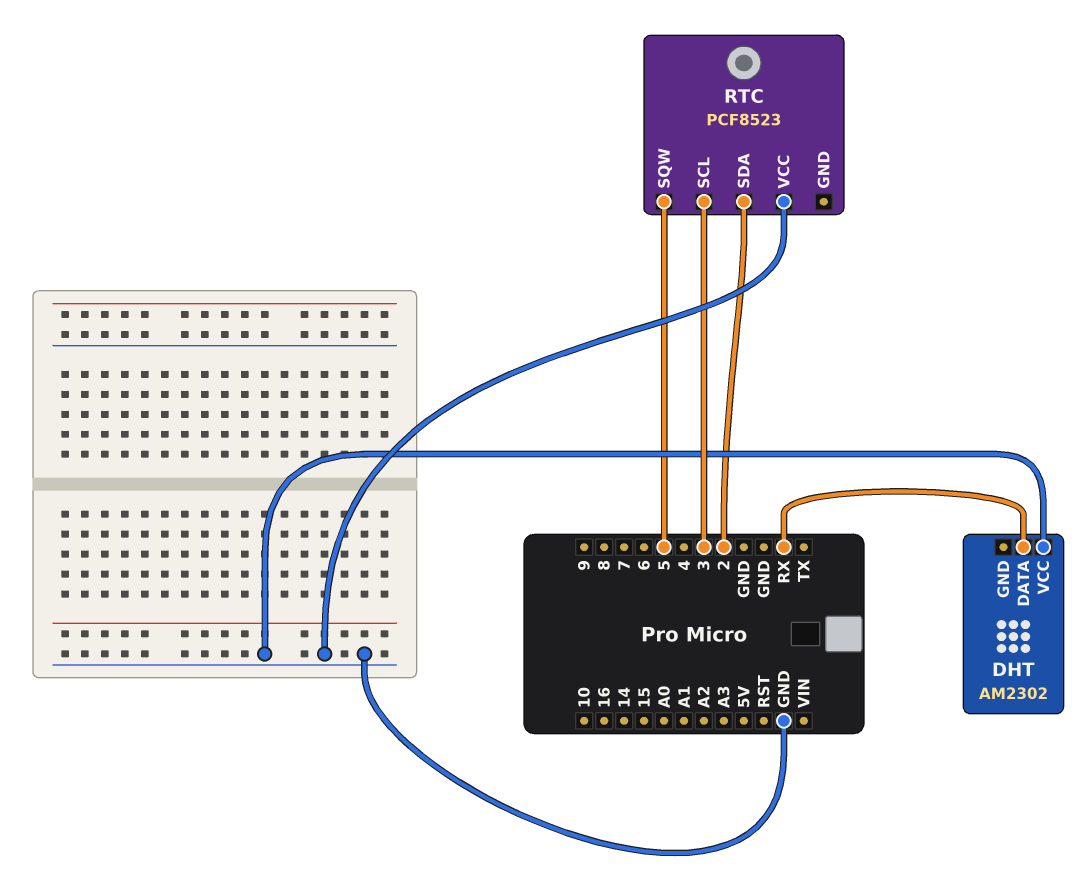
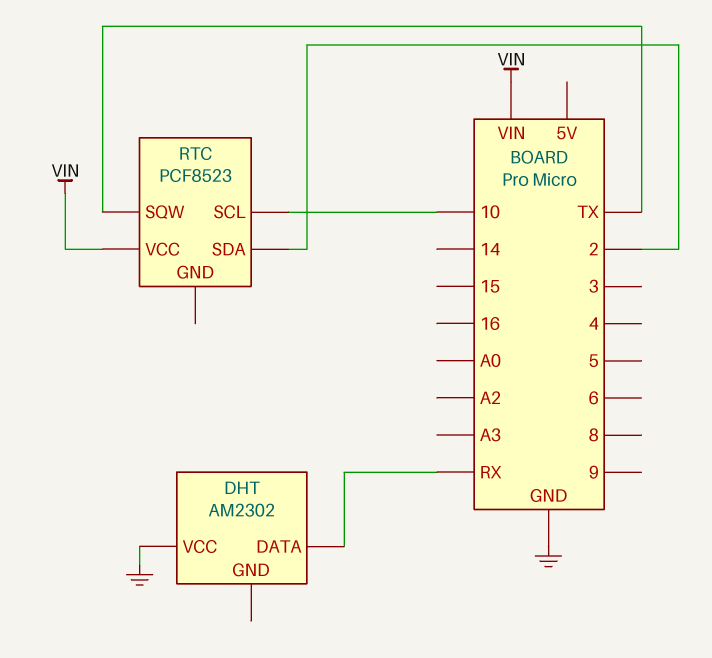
RTC pin SCL: 3 -> 10
RTC pin SQW: 5 -> TX
RTC pin VCC: GND -> VIN

